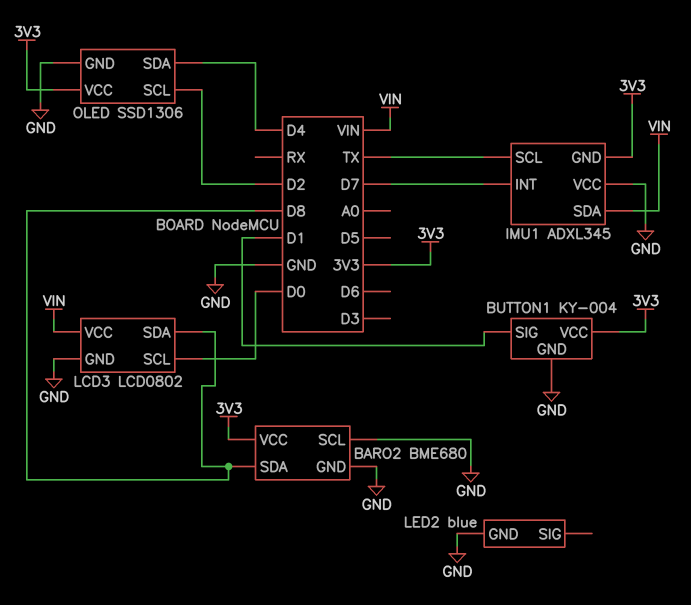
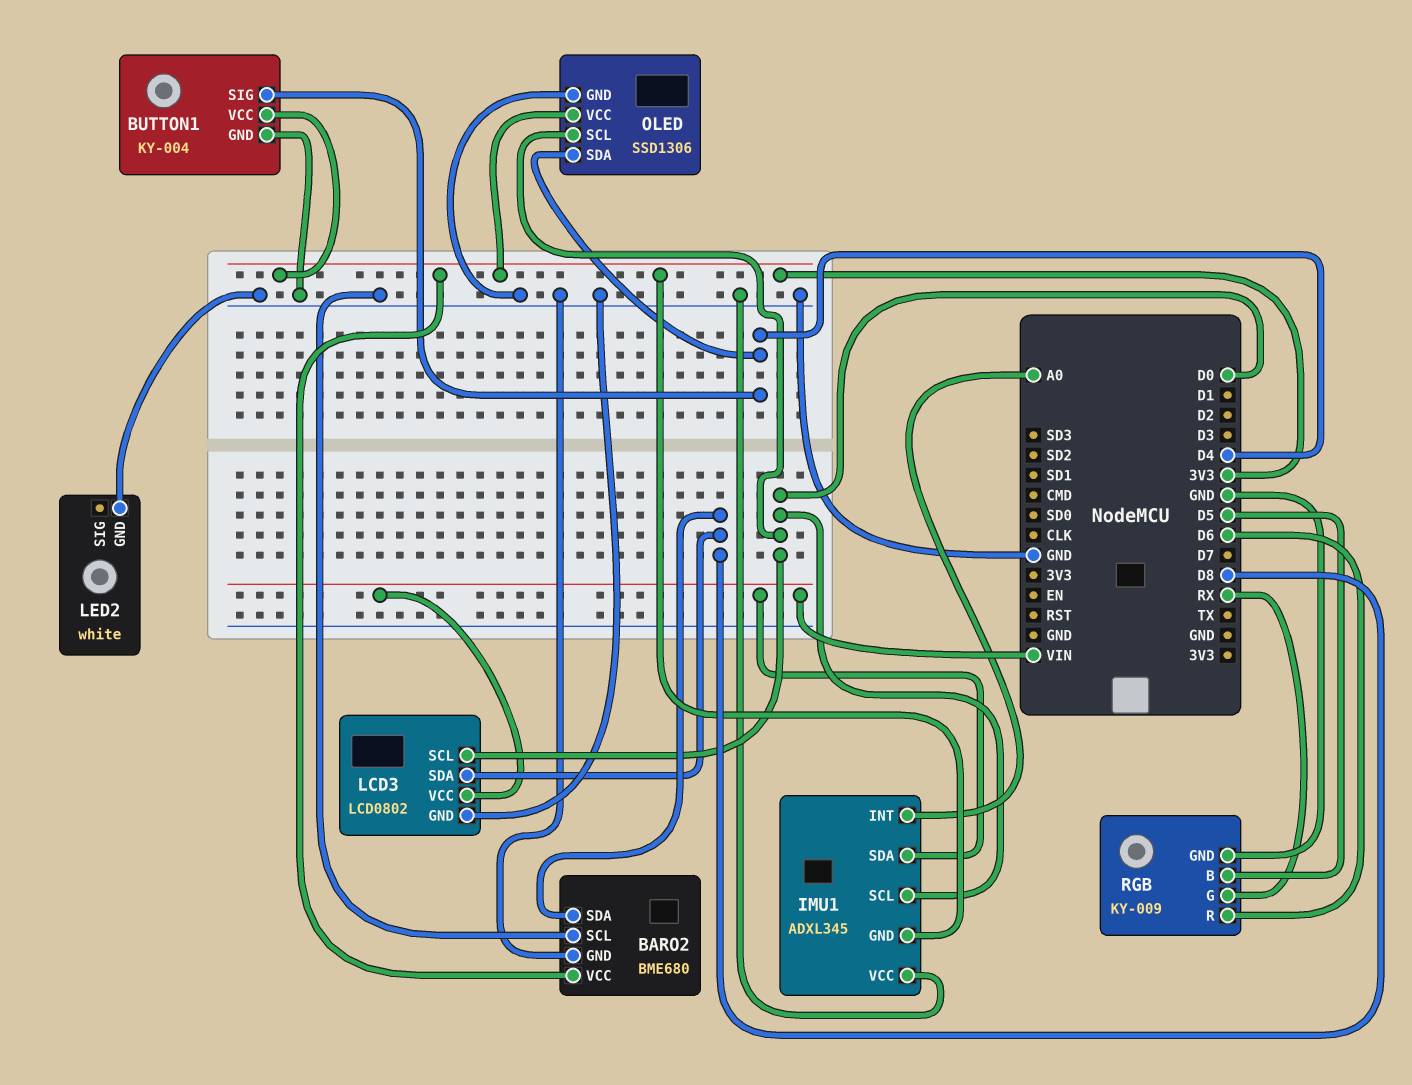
BUTTON1 pin SIG: D1 -> D4
IMU1 pin INT: D7 -> A0
IMU1 pin SCL: TX -> D0
LED2: blue -> white
OLED pin SCL: D2 -> D0
RGB: none -> KY-009
RGB pin B: none -> D5
RGB pin G: none -> RX
RGB pin GND: none -> GND
RGB pin R: none -> D6

